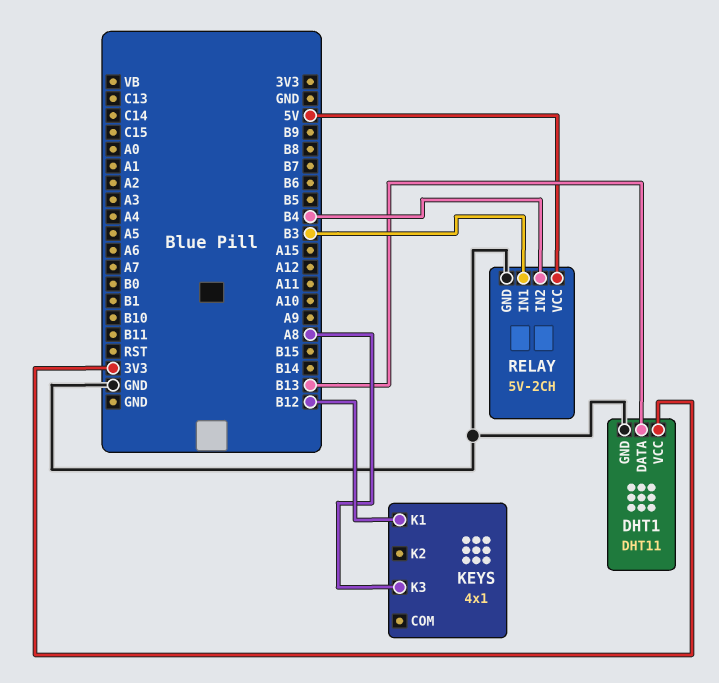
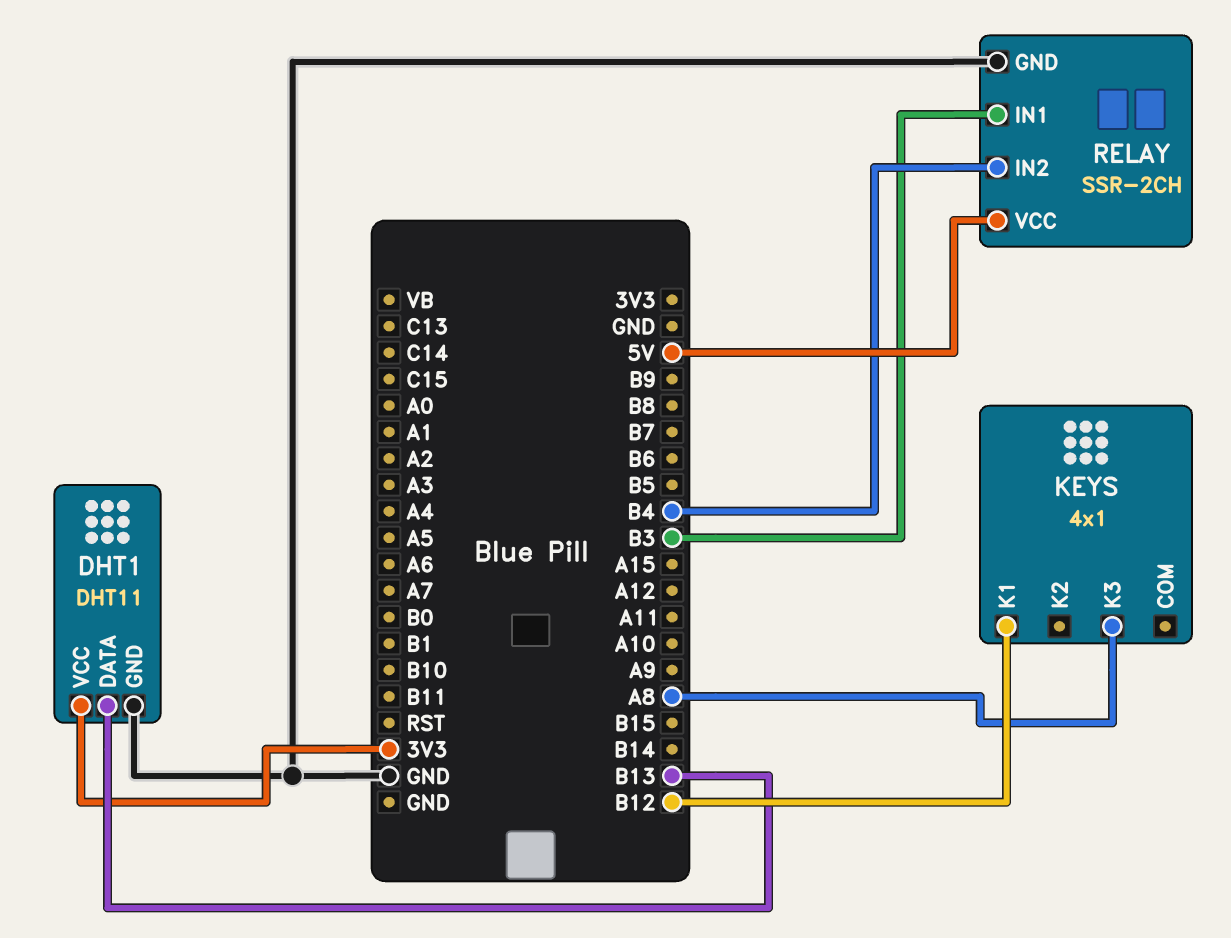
RELAY: 5V-2CH -> SSR-2CH

